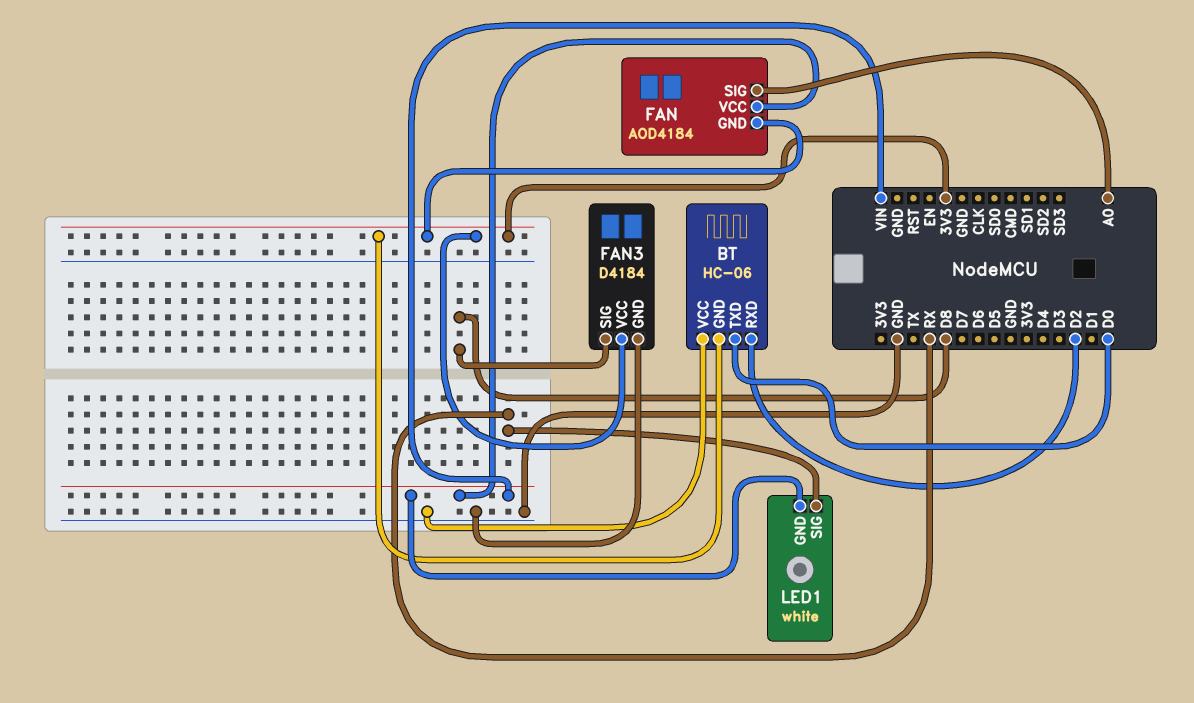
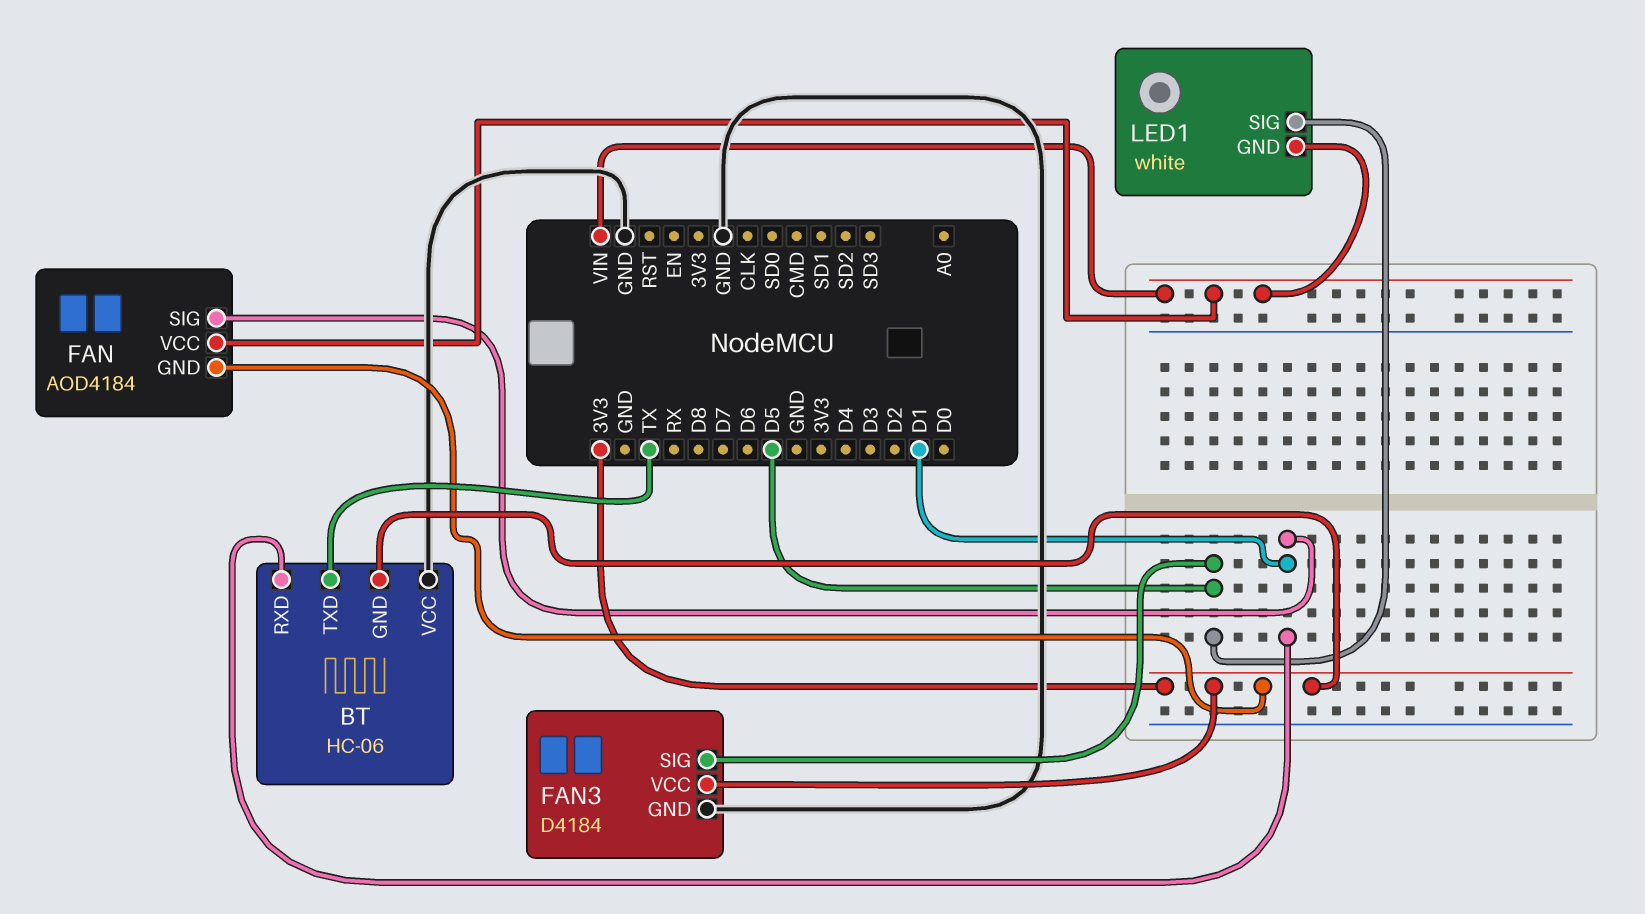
BT pin RXD: D2 -> D1
BT pin TXD: D0 -> TX
FAN pin SIG: A0 -> D1
FAN3 pin SIG: D8 -> D5
LED1 pin SIG: RX -> D5

